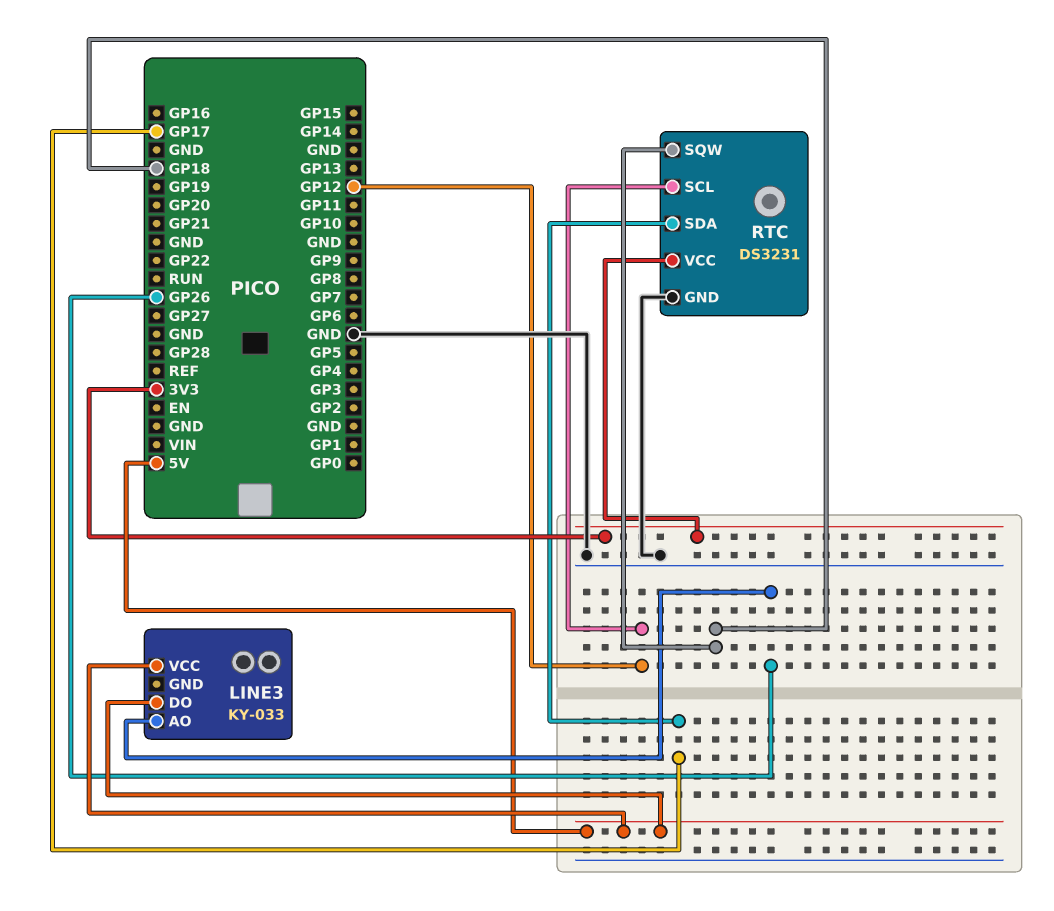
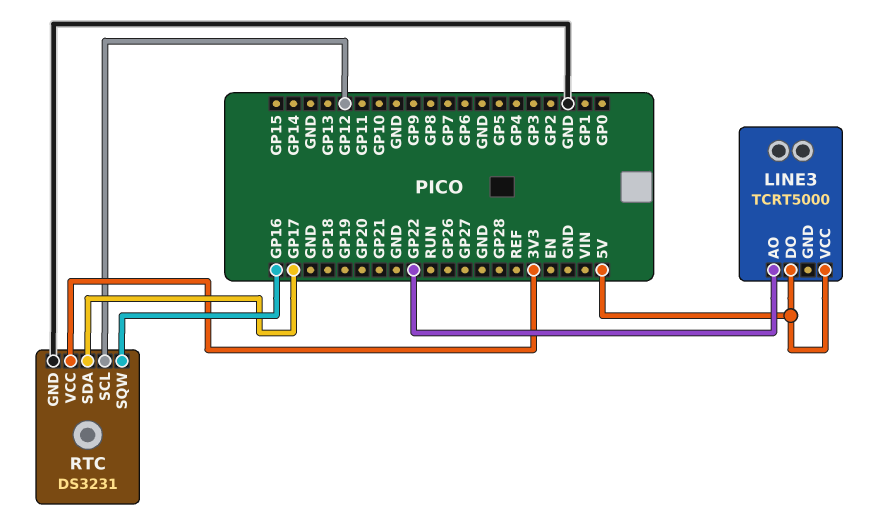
LINE3: KY-033 -> TCRT5000
LINE3 pin AO: GP26 -> GP22
RTC pin SQW: GP18 -> GP16

